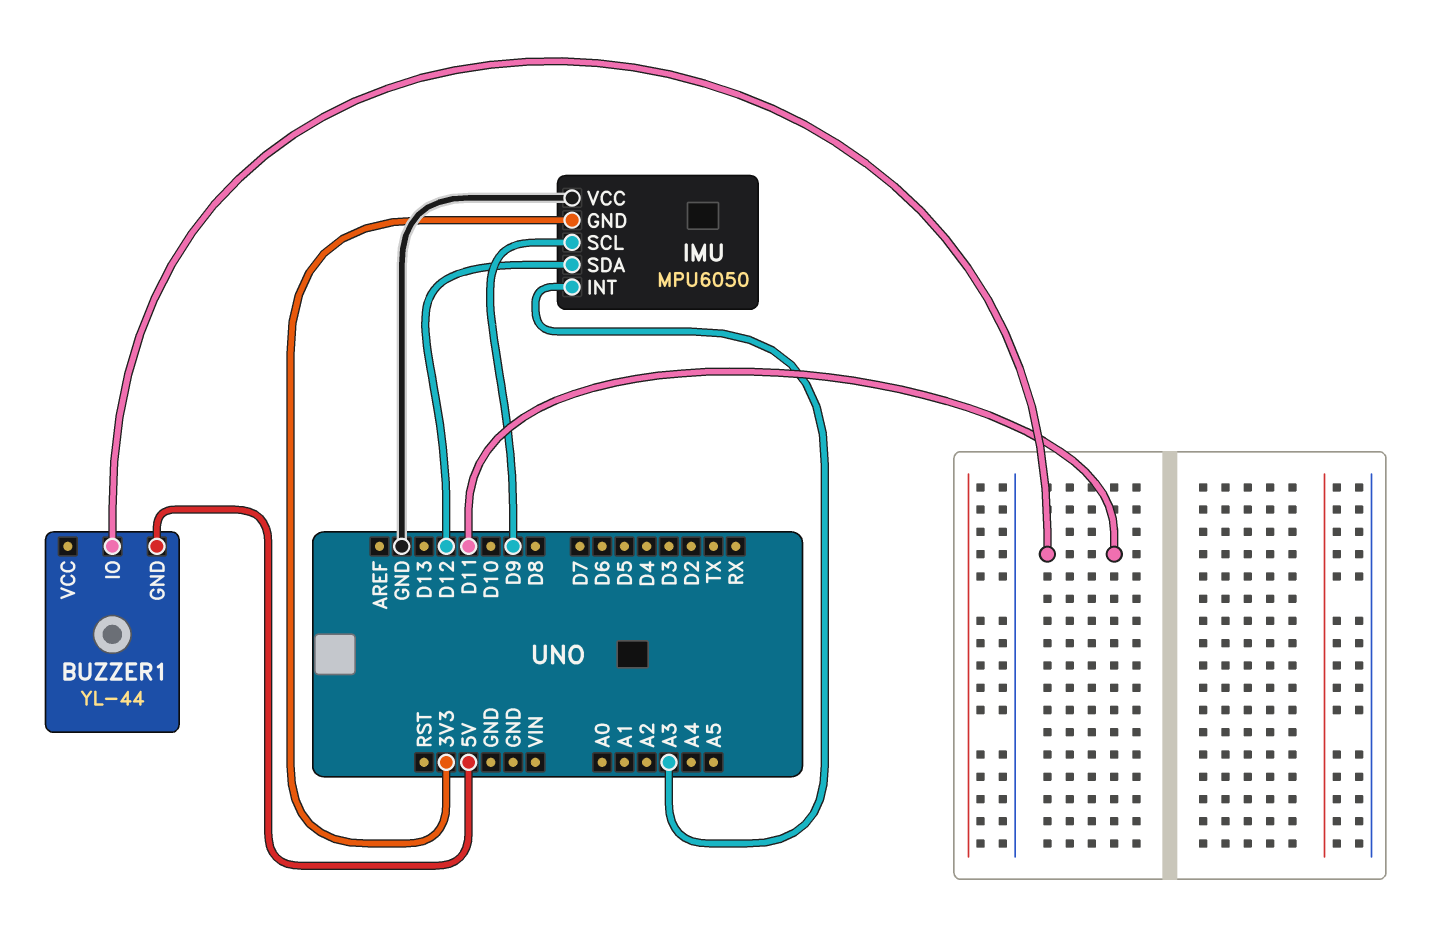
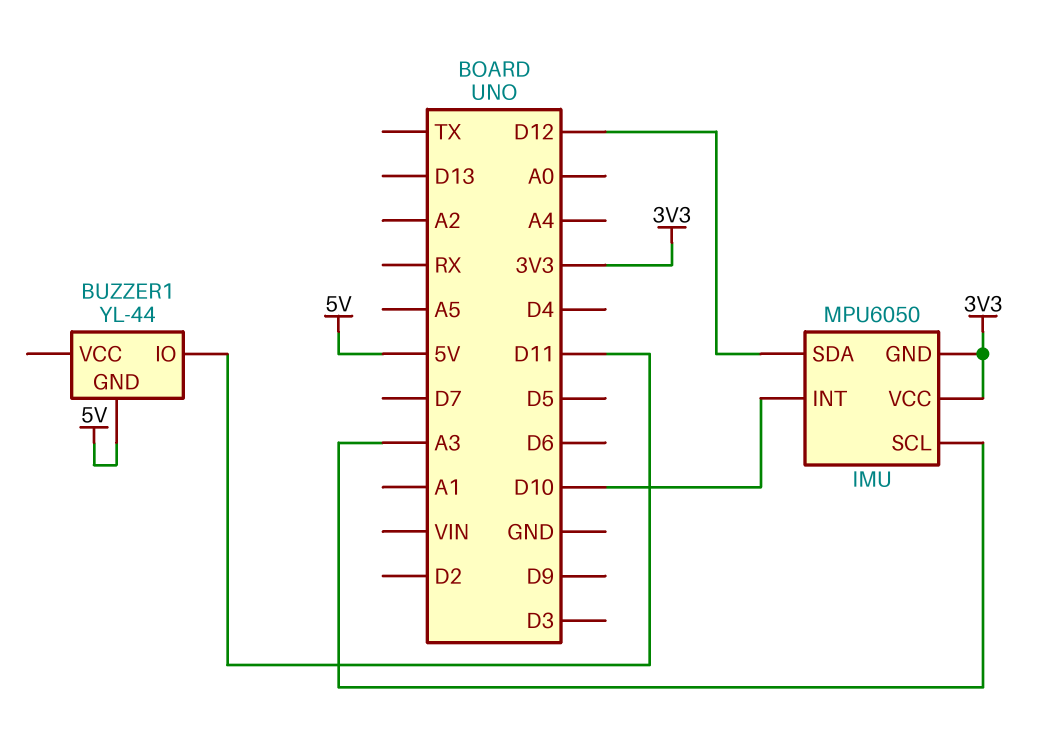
IMU pin INT: A3 -> D10
IMU pin SCL: D9 -> A3
IMU pin VCC: GND -> 3V3

